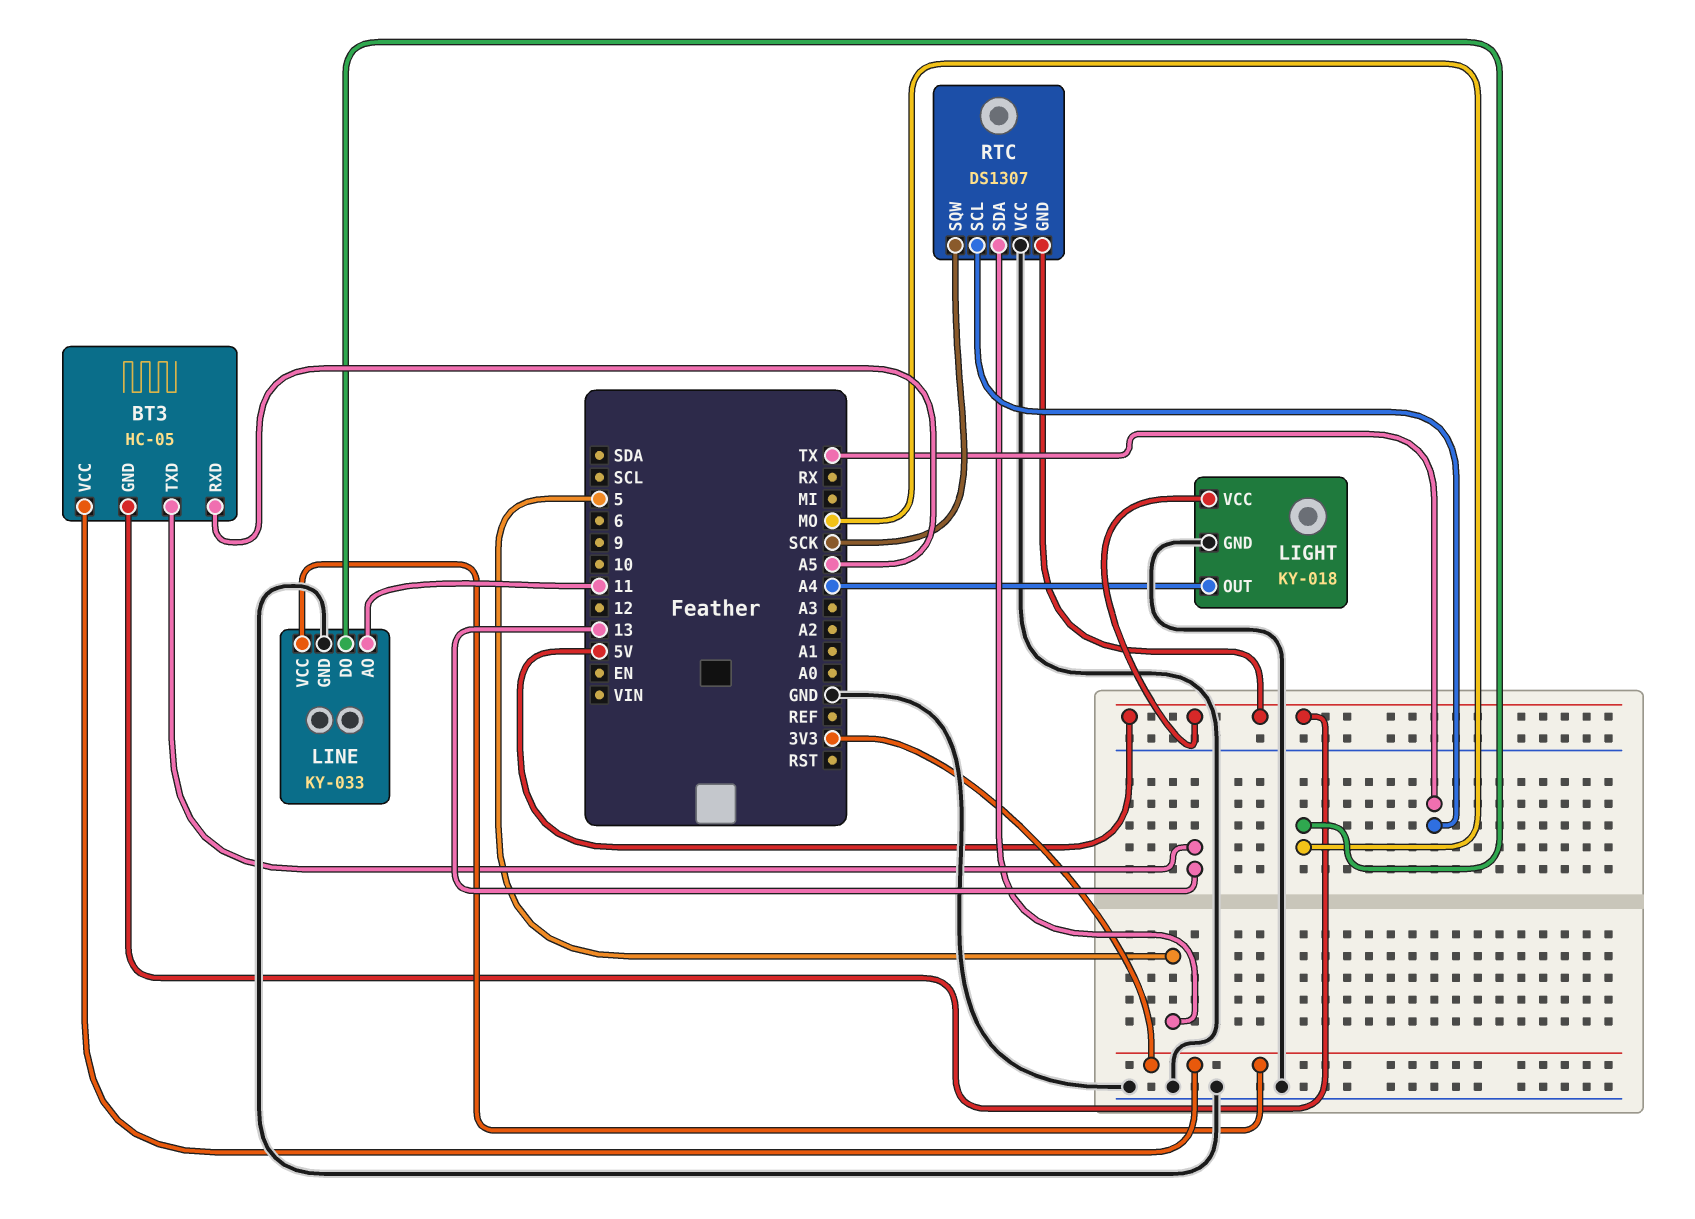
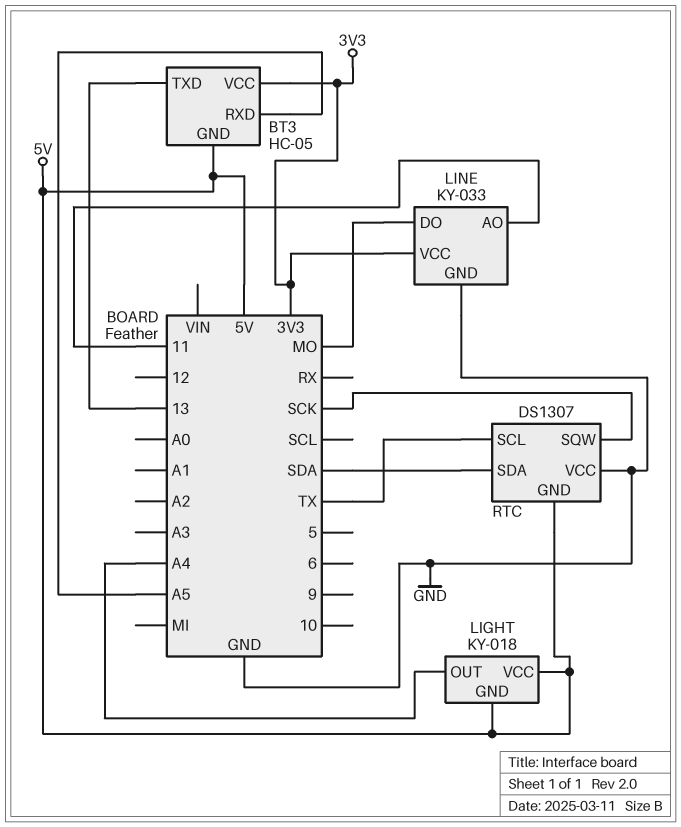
LIGHT pin GND: GND -> 5V
RTC pin SDA: 5 -> SDA

